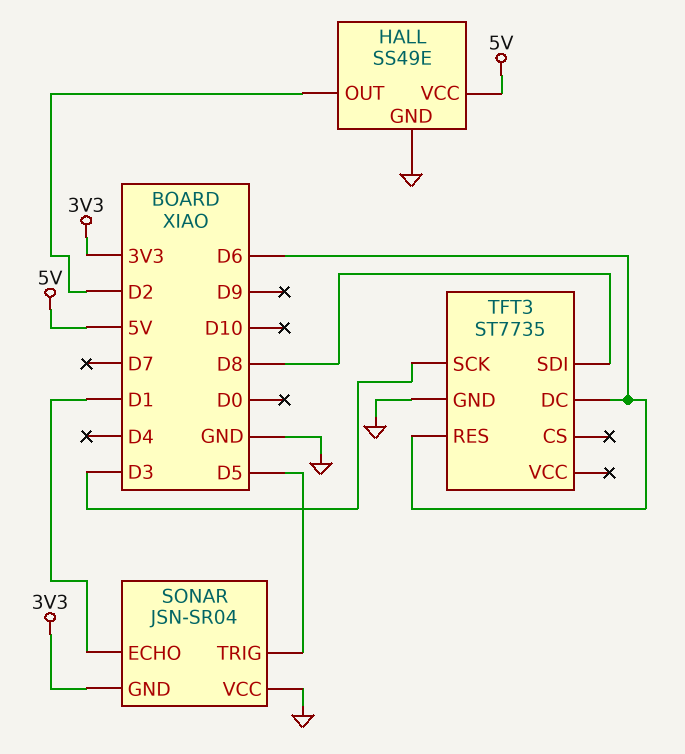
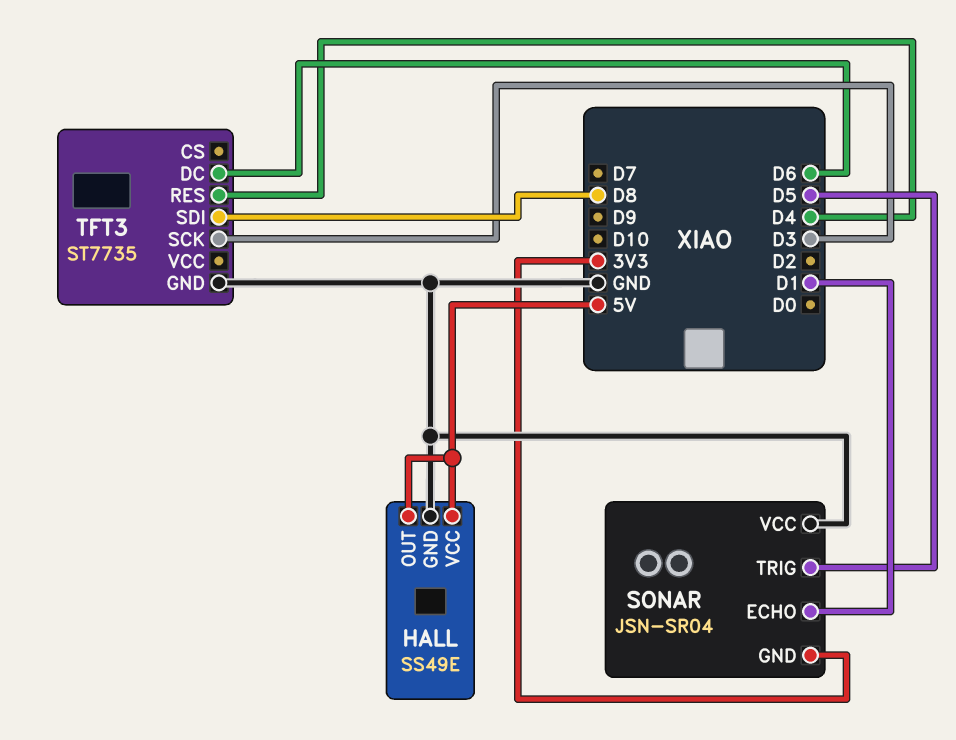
HALL pin OUT: D2 -> 5V
TFT3 pin RES: D6 -> D4

